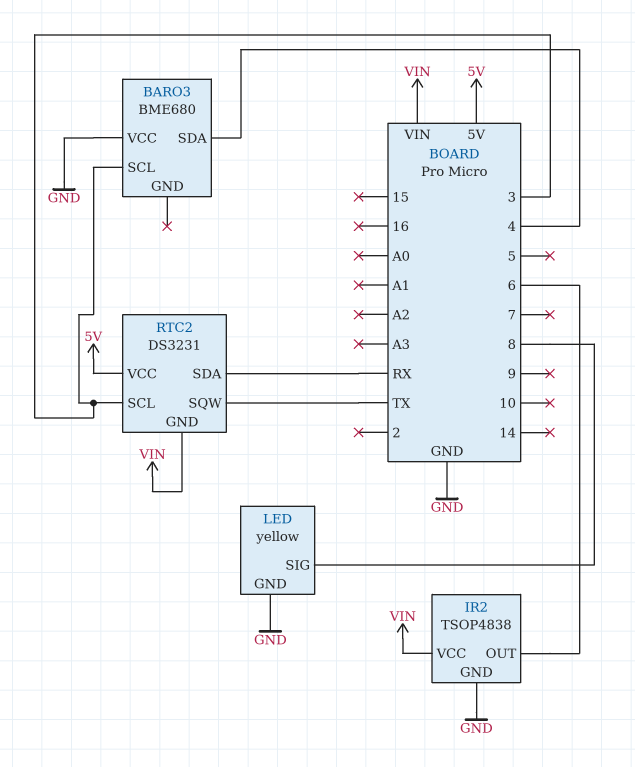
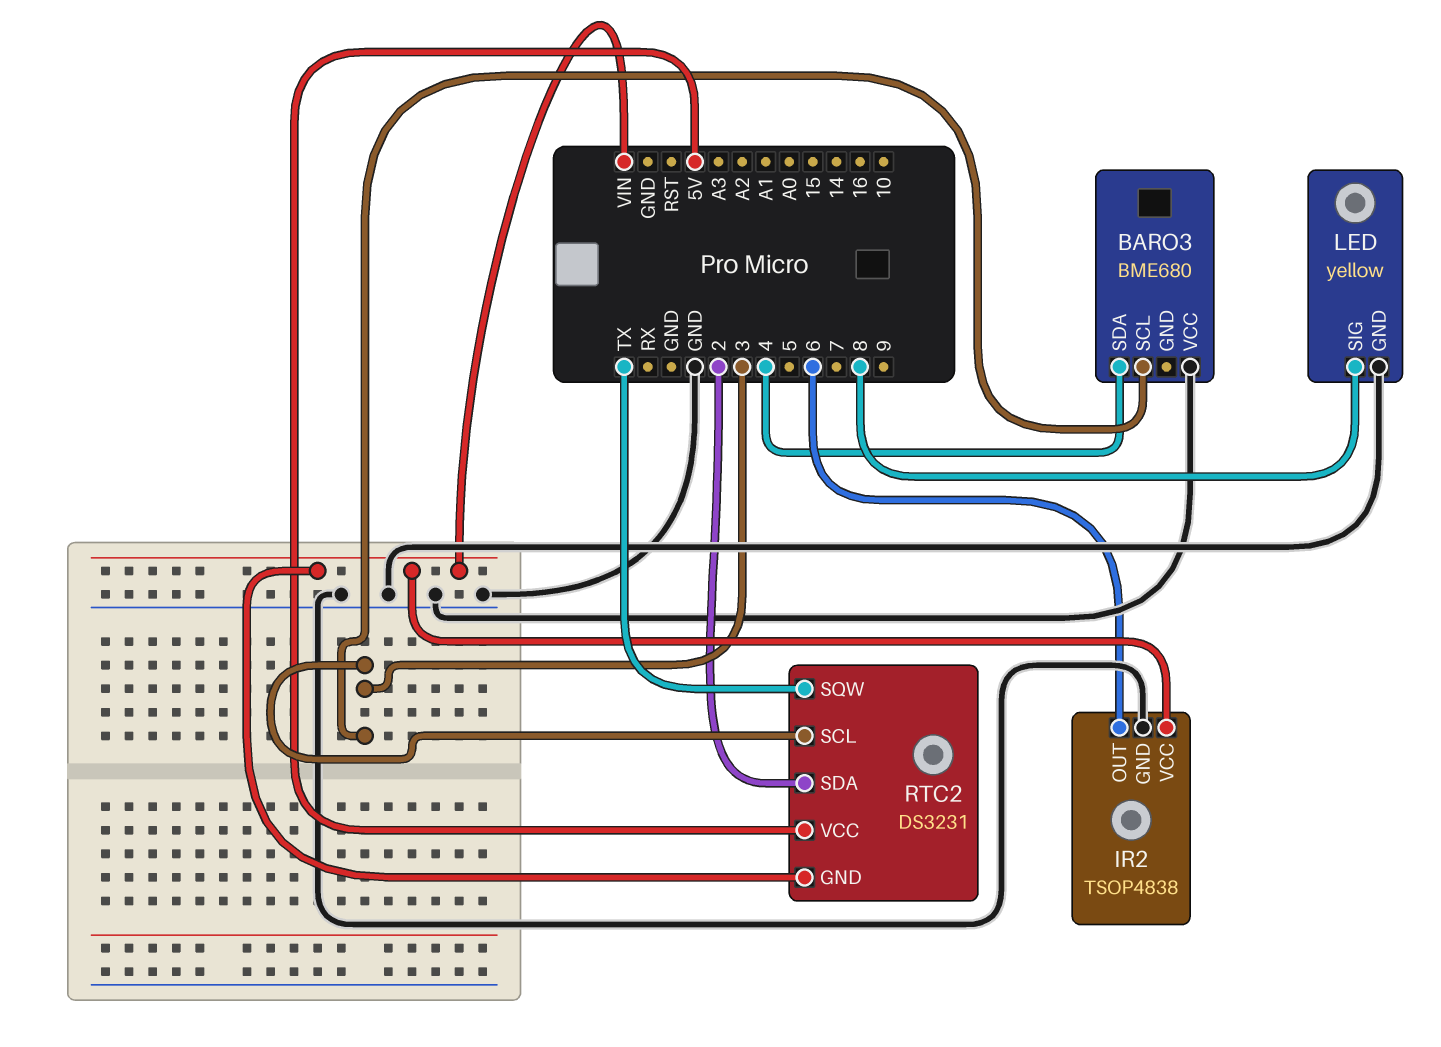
RTC2 pin SDA: RX -> 2

